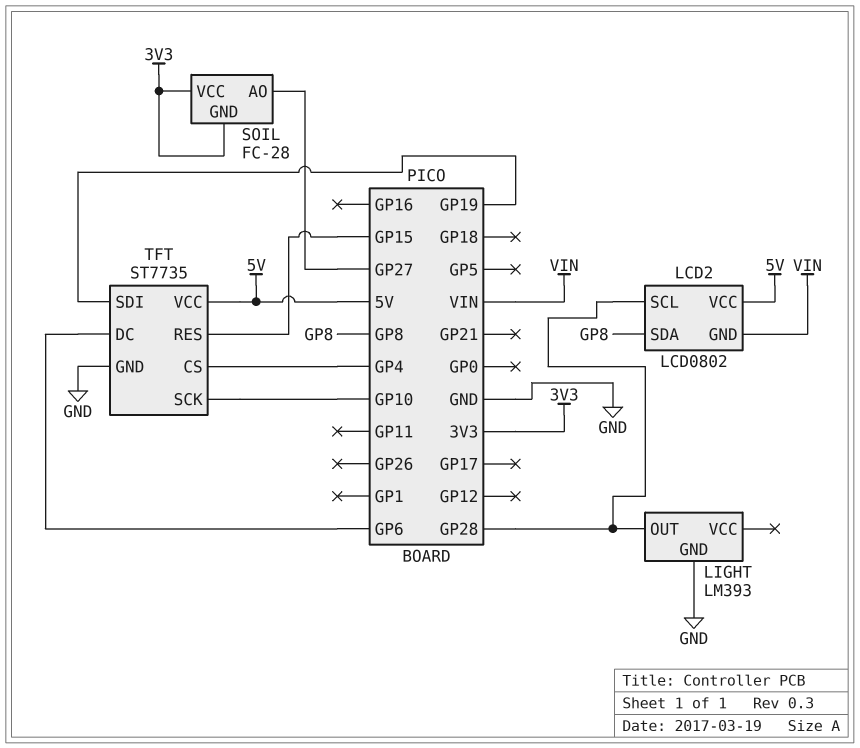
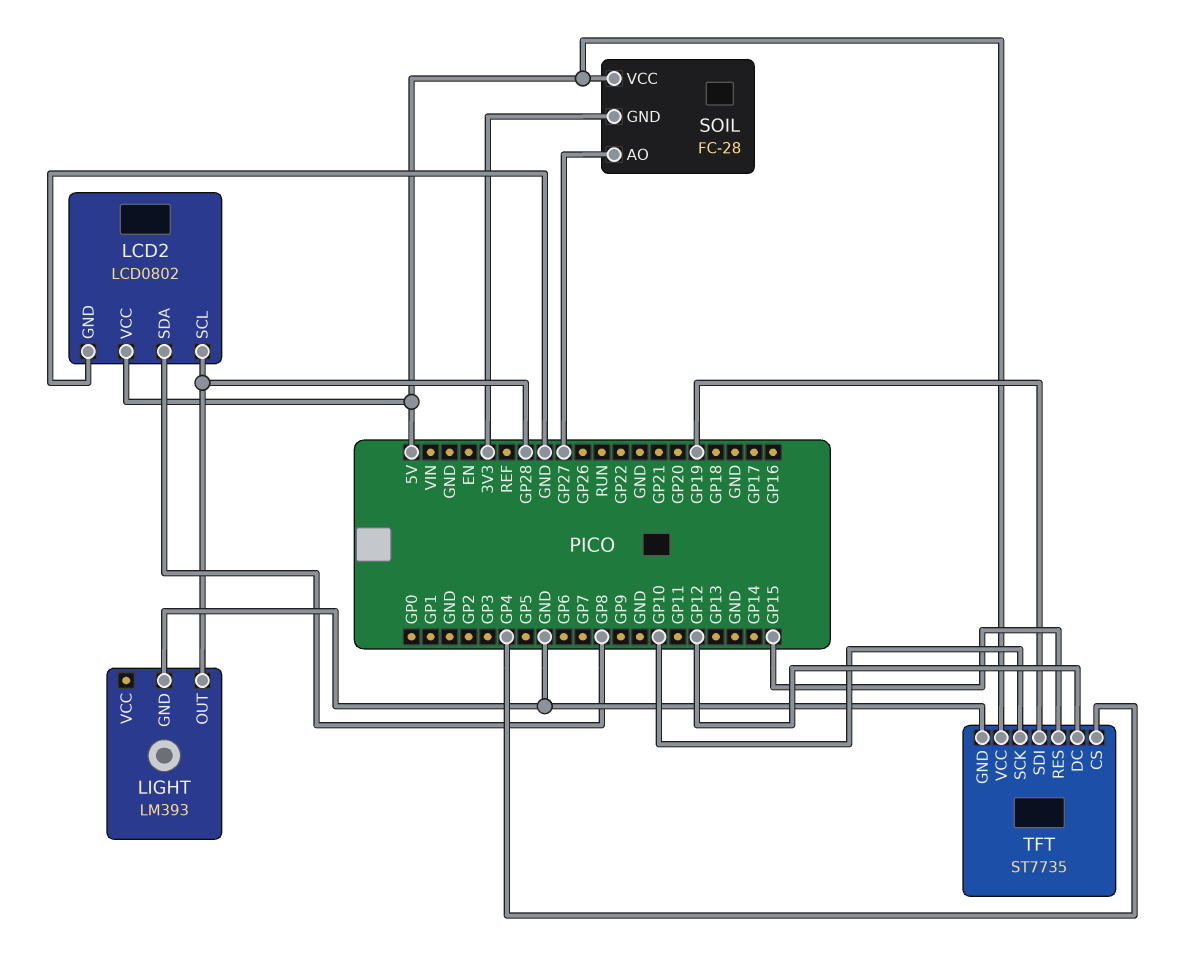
LCD2 pin GND: VIN -> GND
SOIL pin VCC: 3V3 -> 5V
TFT pin DC: GP6 -> GP12

